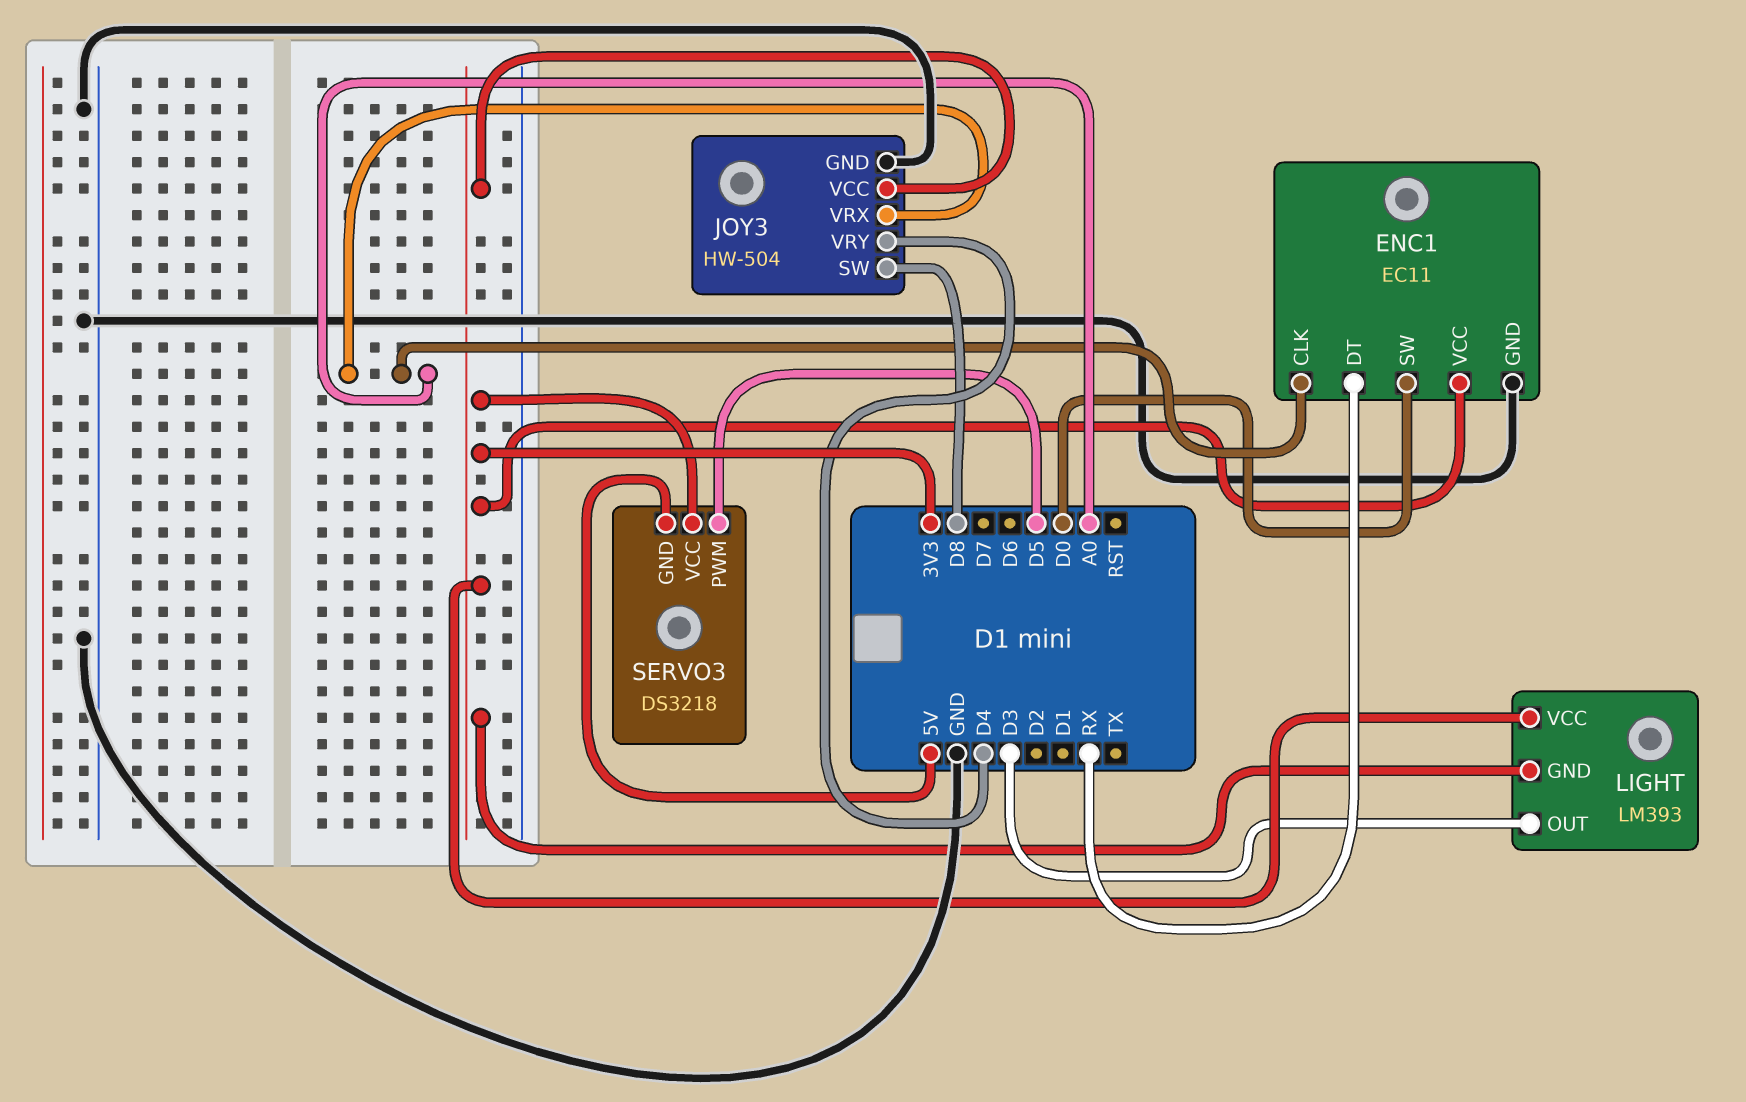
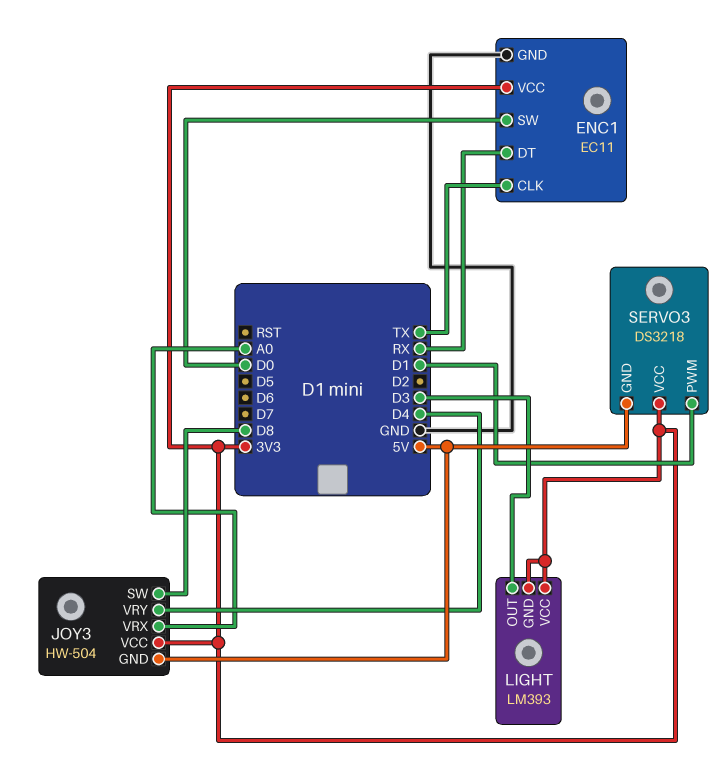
ENC1 pin CLK: A0 -> TX
JOY3 pin GND: GND -> 5V
SERVO3 pin PWM: D5 -> D1

